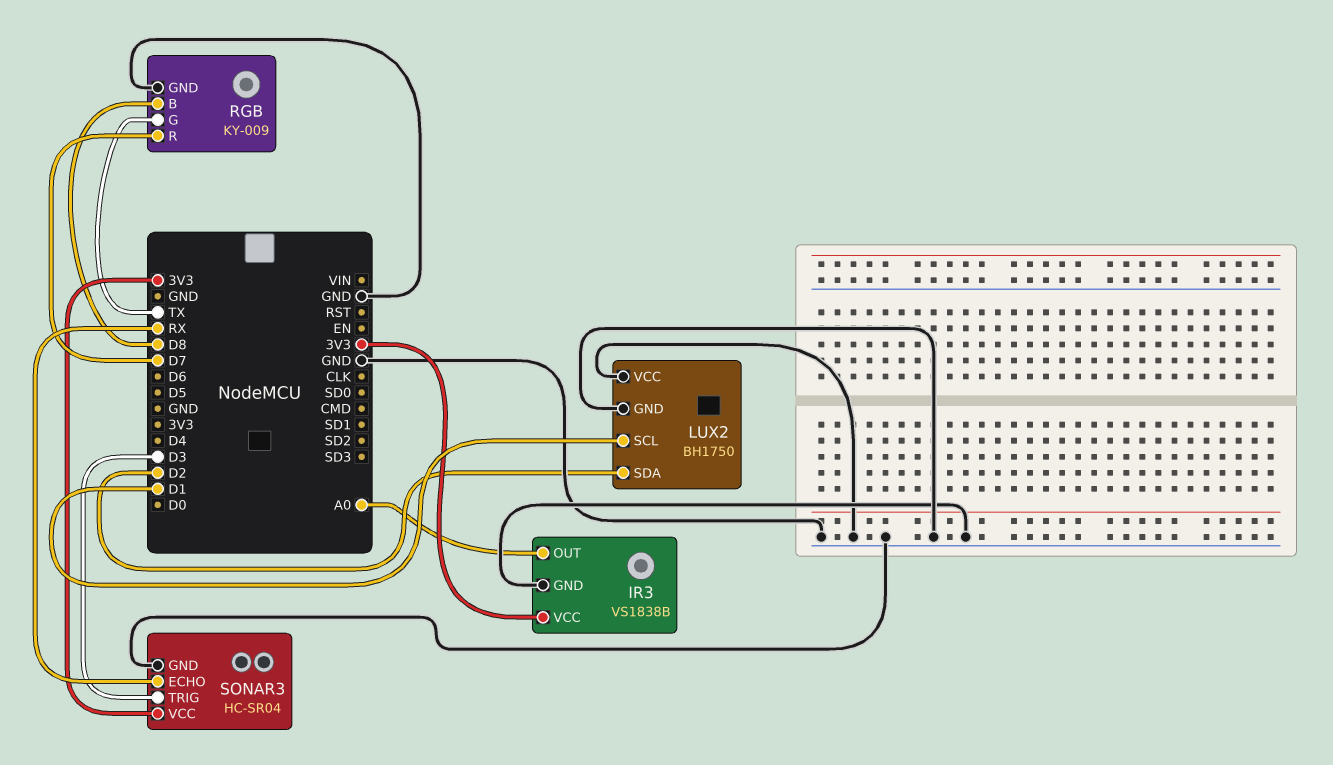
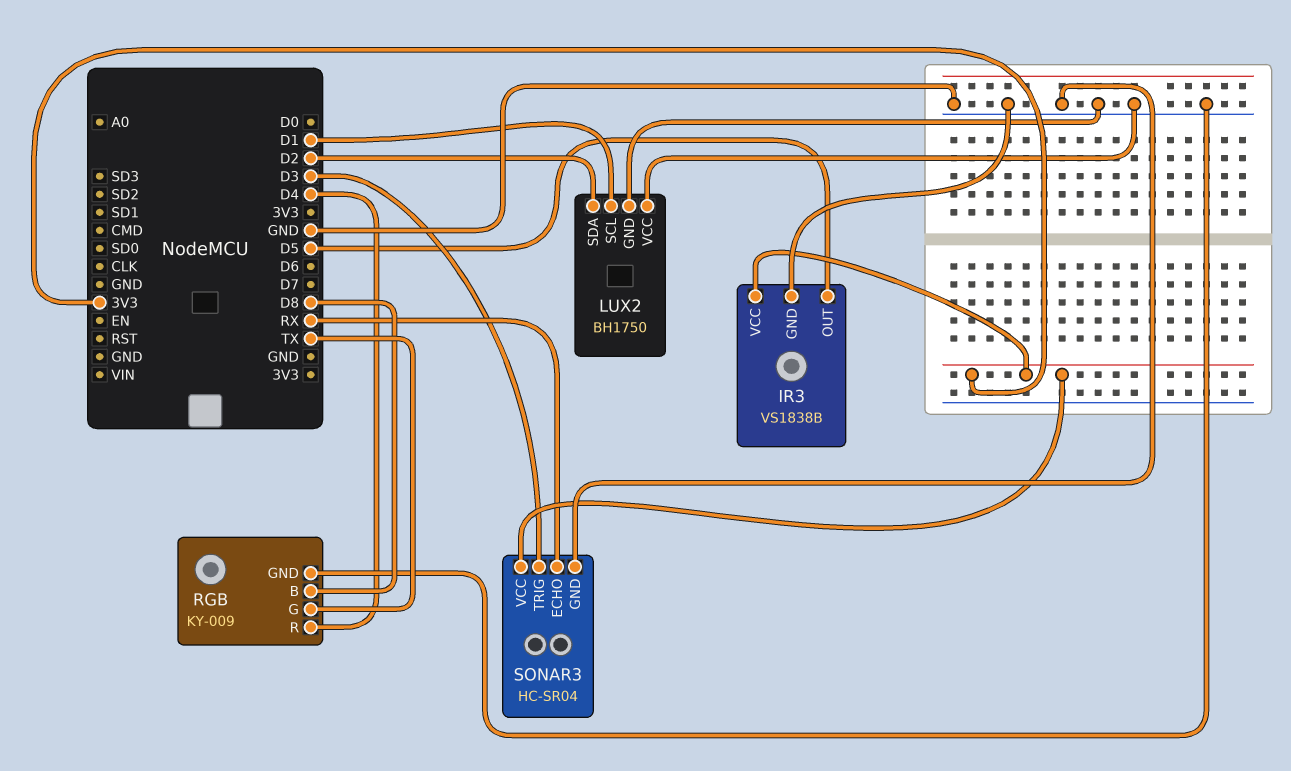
IR3 pin OUT: A0 -> D5
RGB pin R: D7 -> D4

